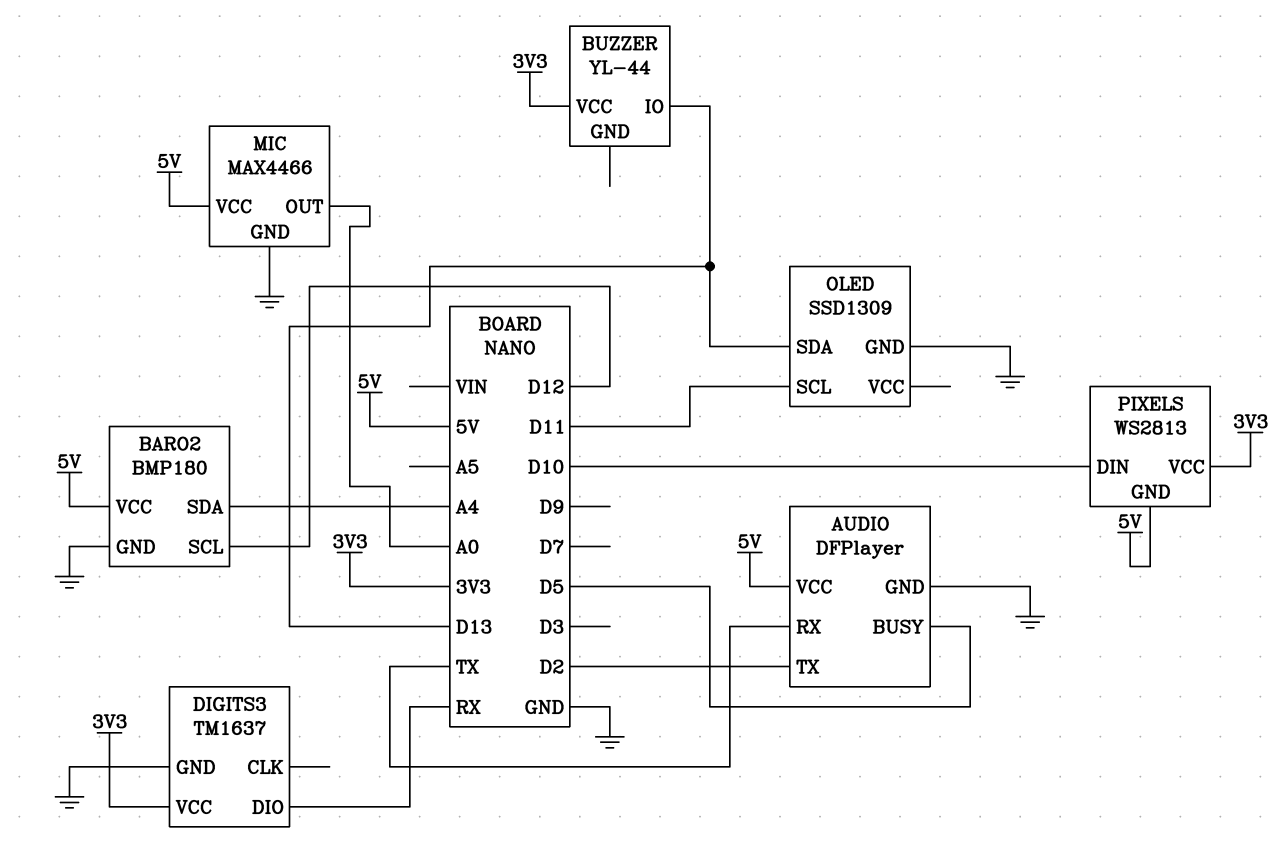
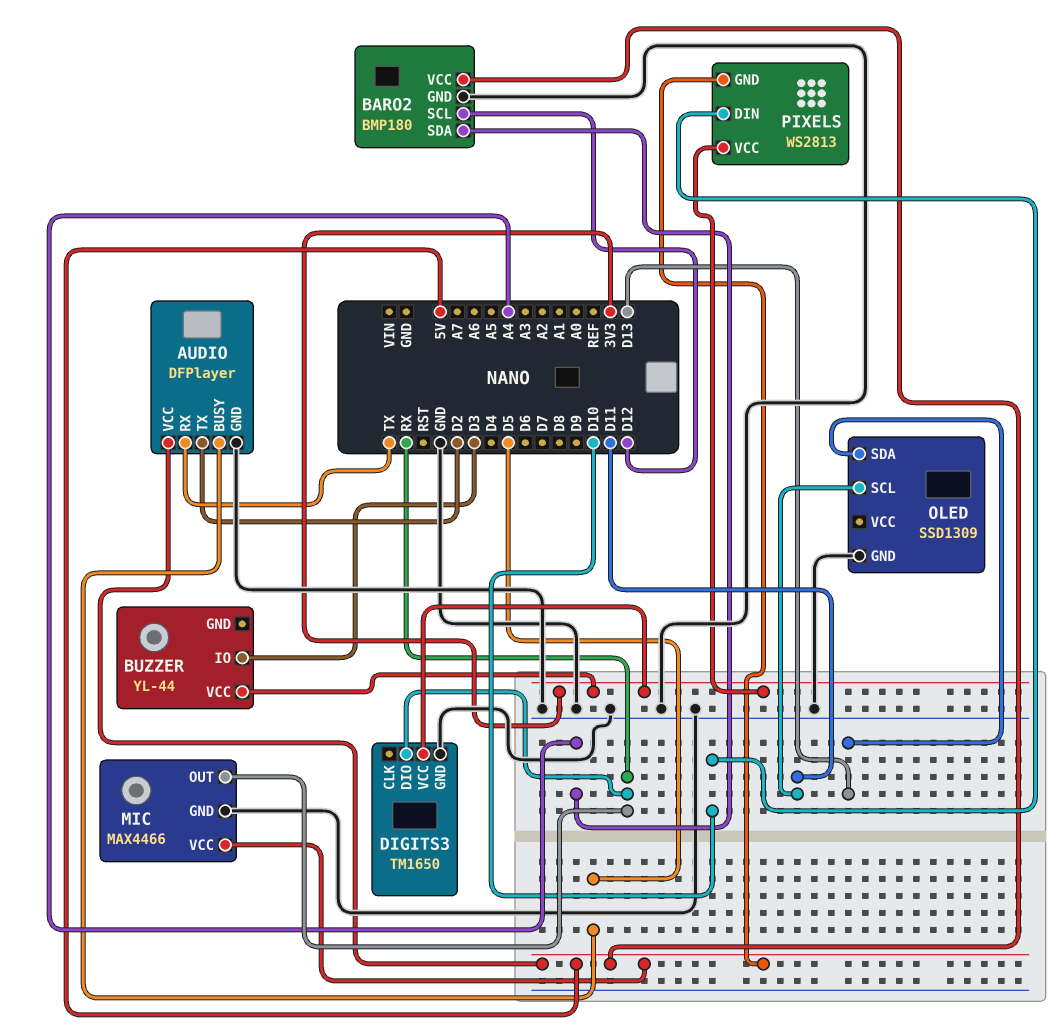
BUZZER pin IO: D13 -> D3
DIGITS3: TM1637 -> TM1650
MIC pin OUT: A0 -> RX

